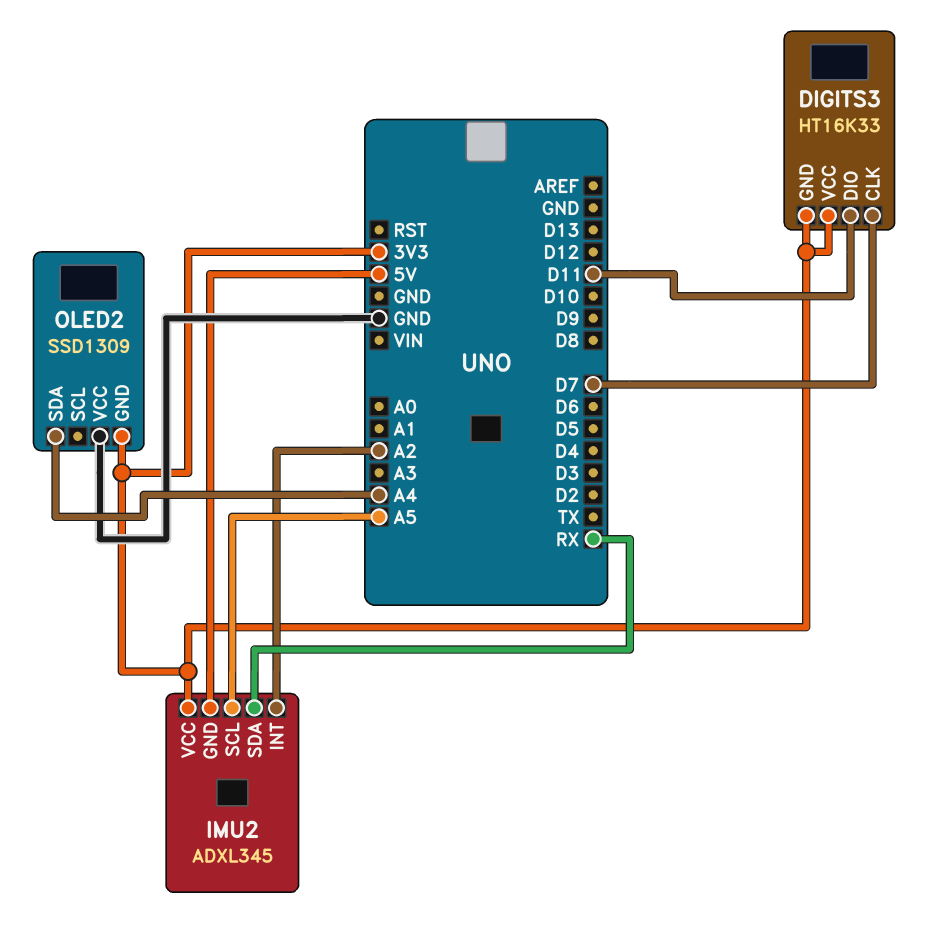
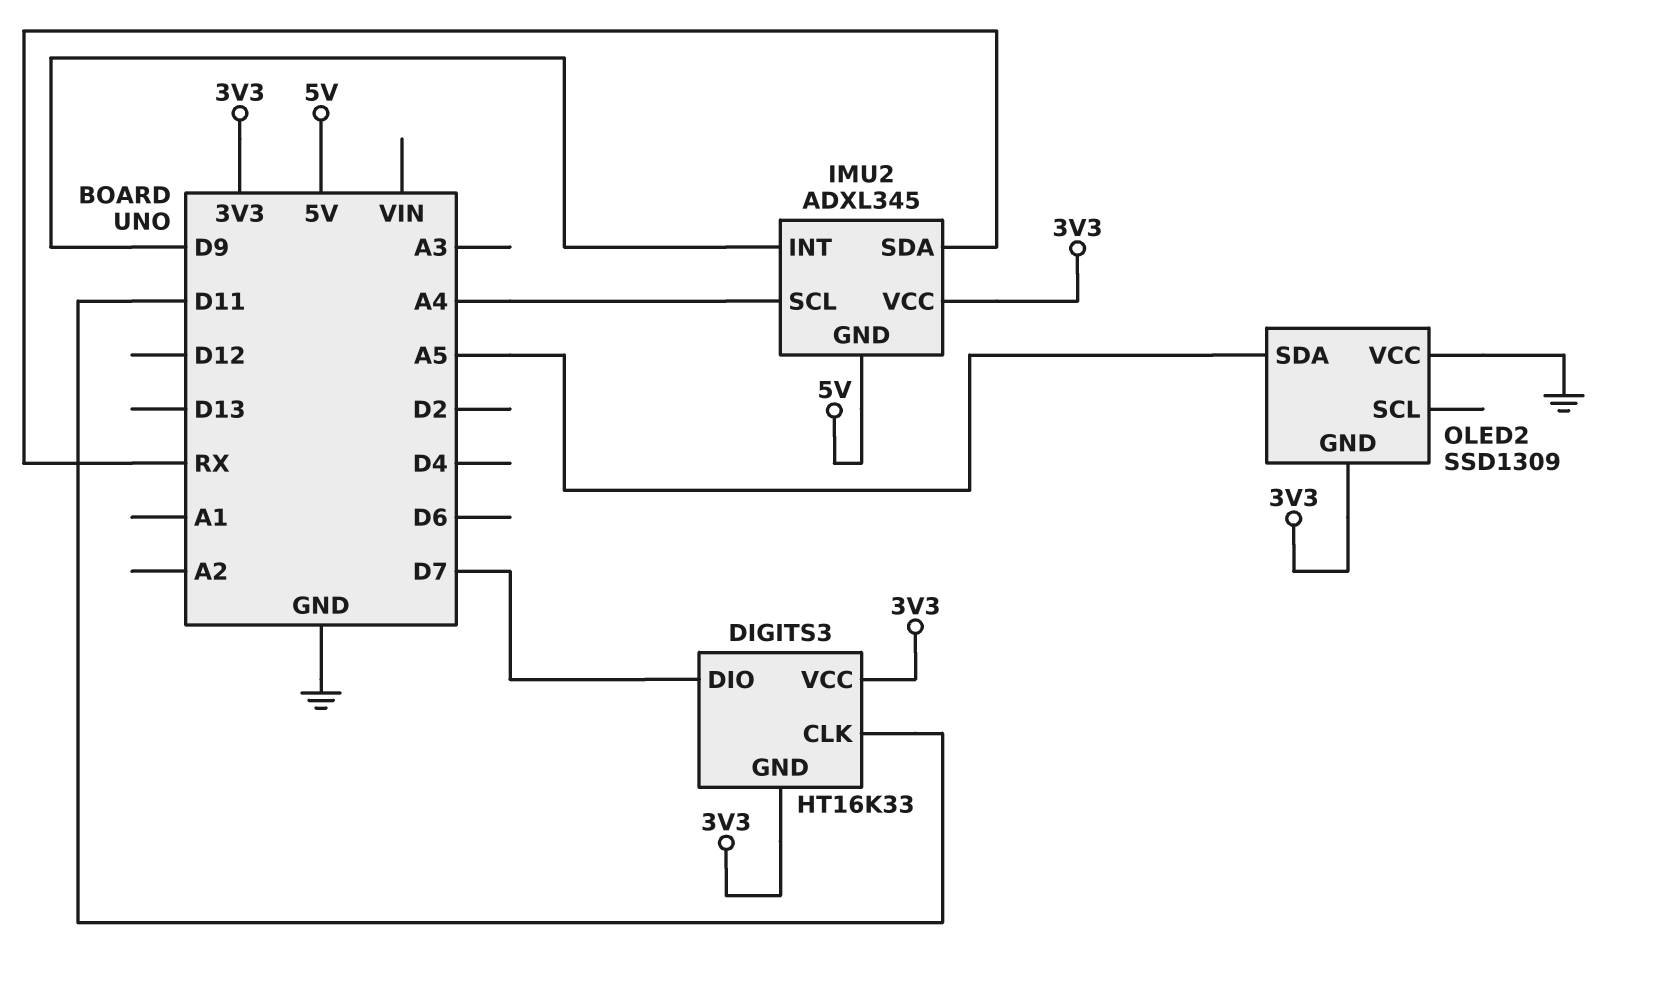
DIGITS3 pin CLK: D7 -> D11
DIGITS3 pin DIO: D11 -> D7
IMU2 pin INT: A2 -> D9
IMU2 pin SCL: A5 -> A4
OLED2 pin SDA: A4 -> A5

